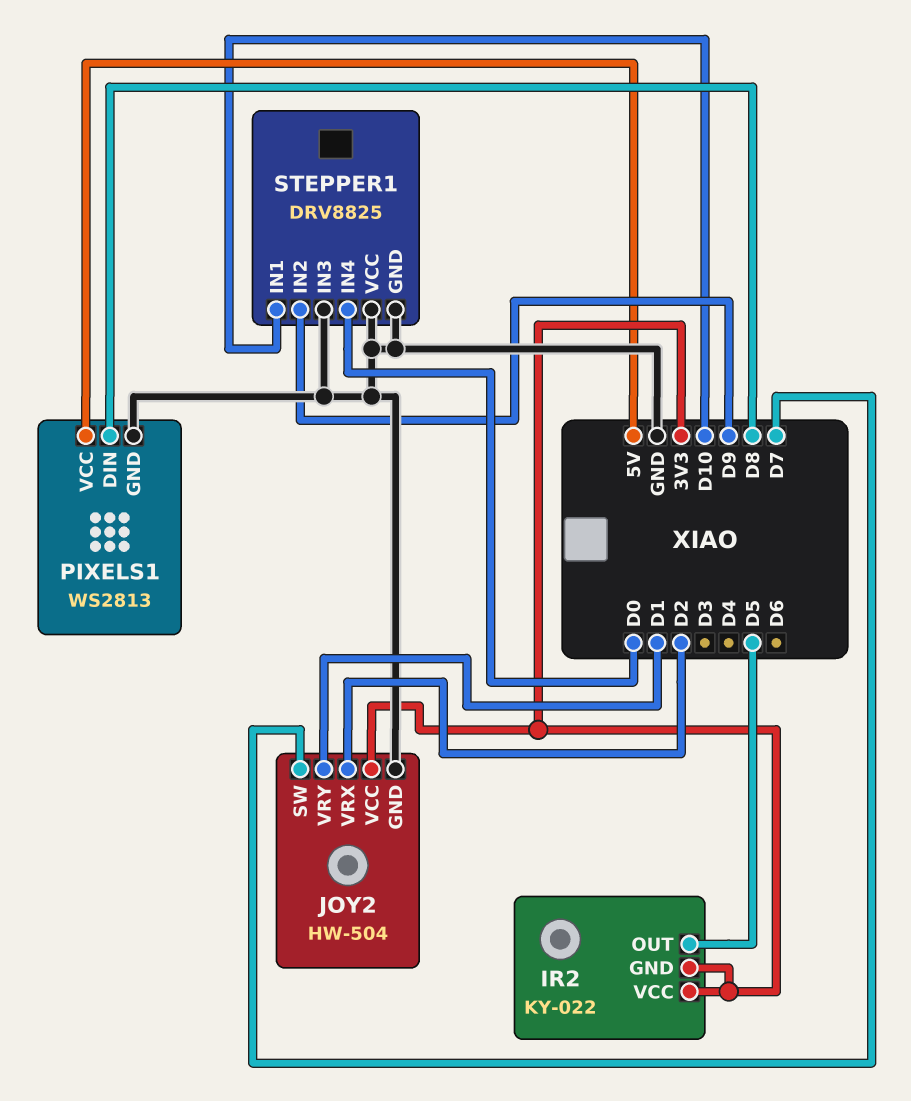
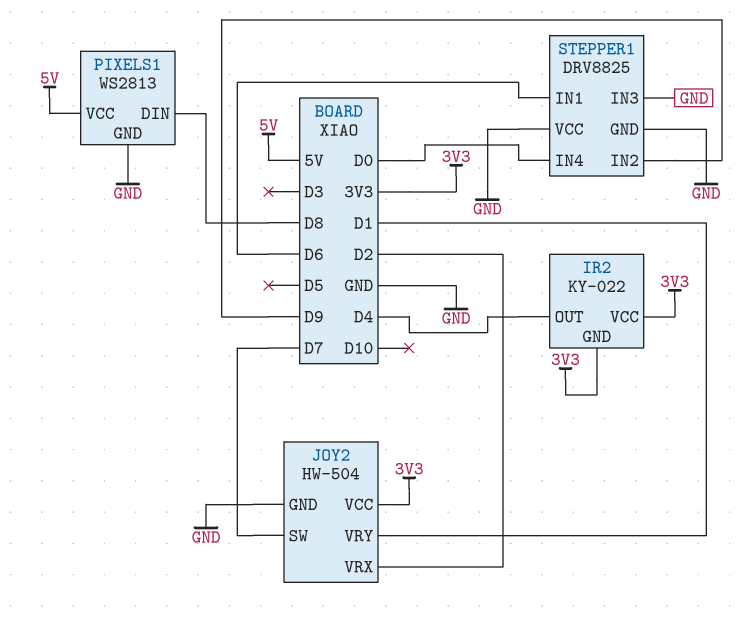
IR2 pin OUT: D5 -> D4
STEPPER1 pin IN1: D10 -> D6

